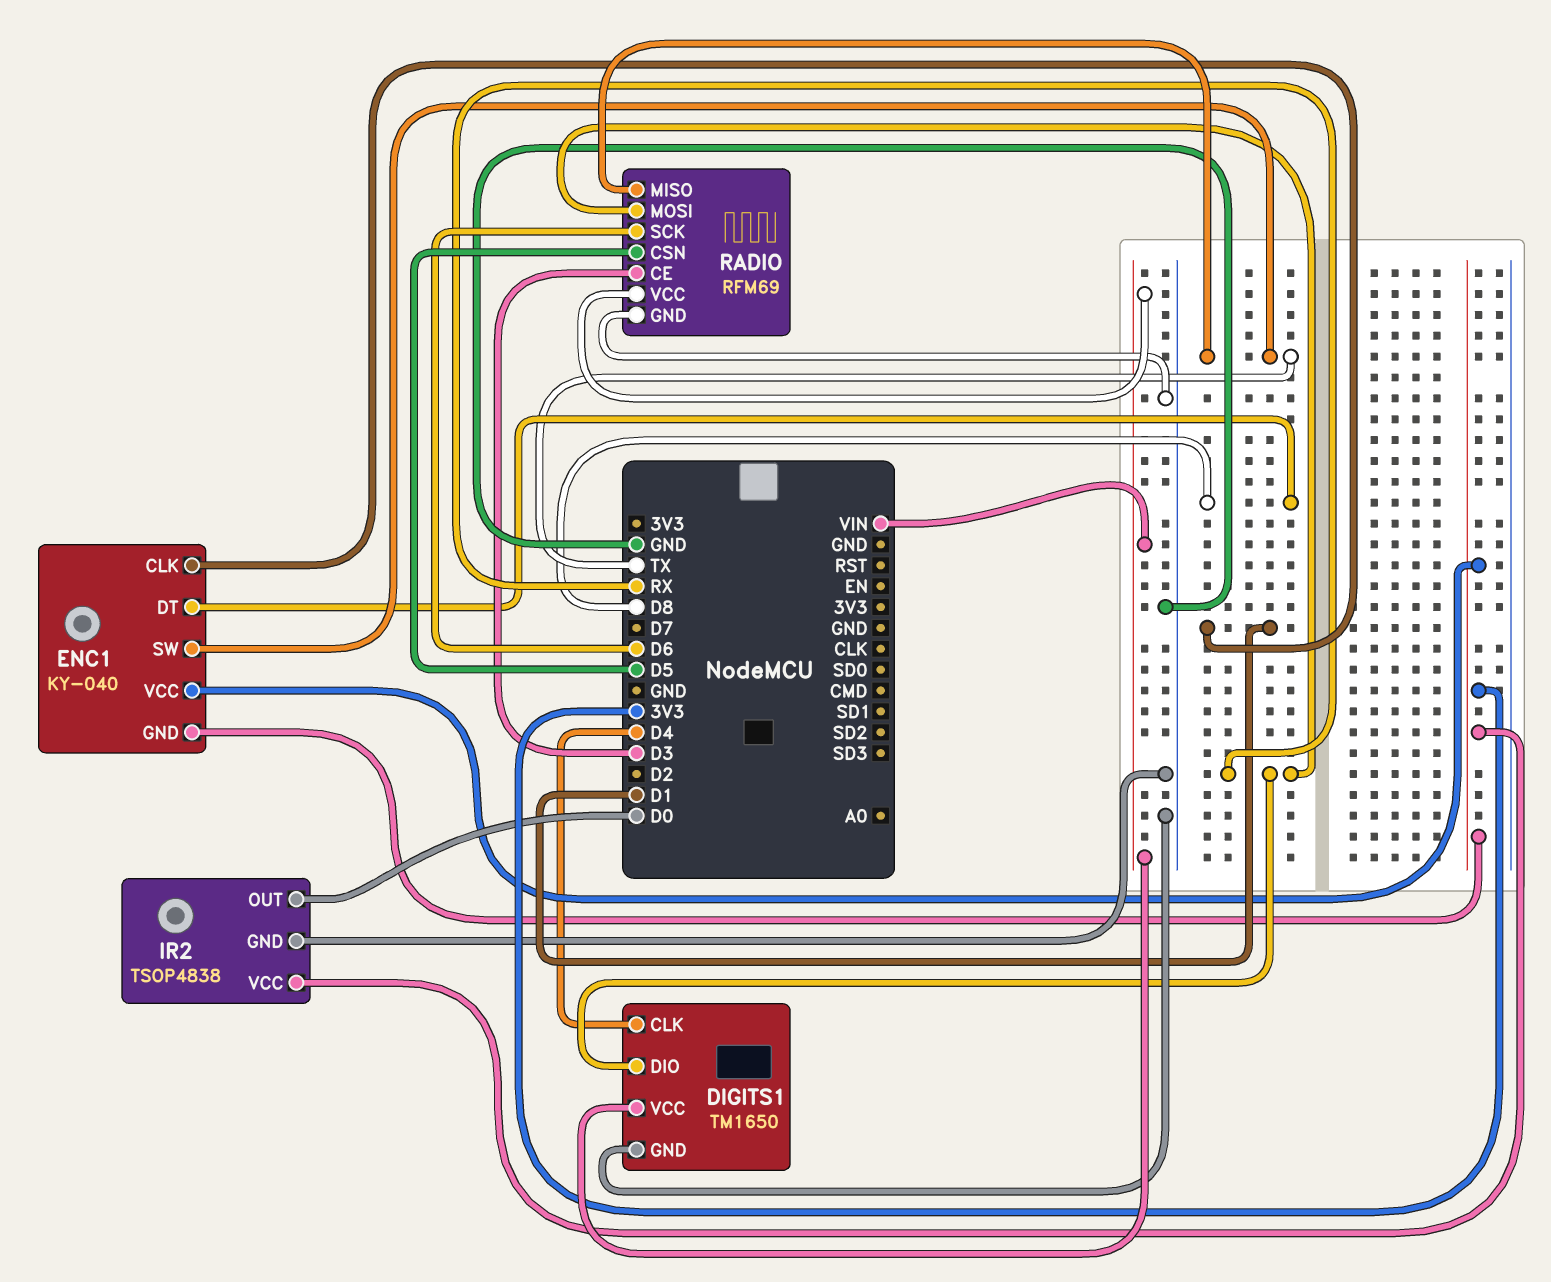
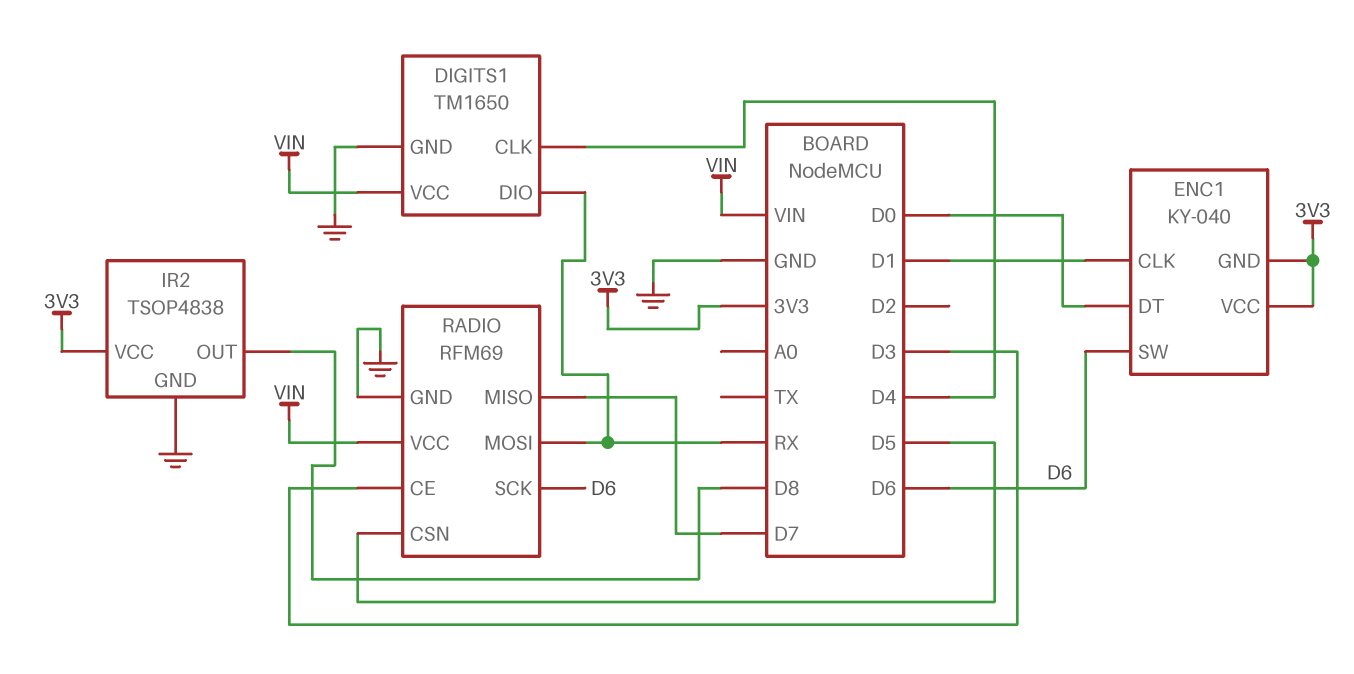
ENC1 pin DT: D8 -> D0
ENC1 pin SW: TX -> D6
IR2 pin OUT: D0 -> D8
RADIO pin MISO: TX -> D7

